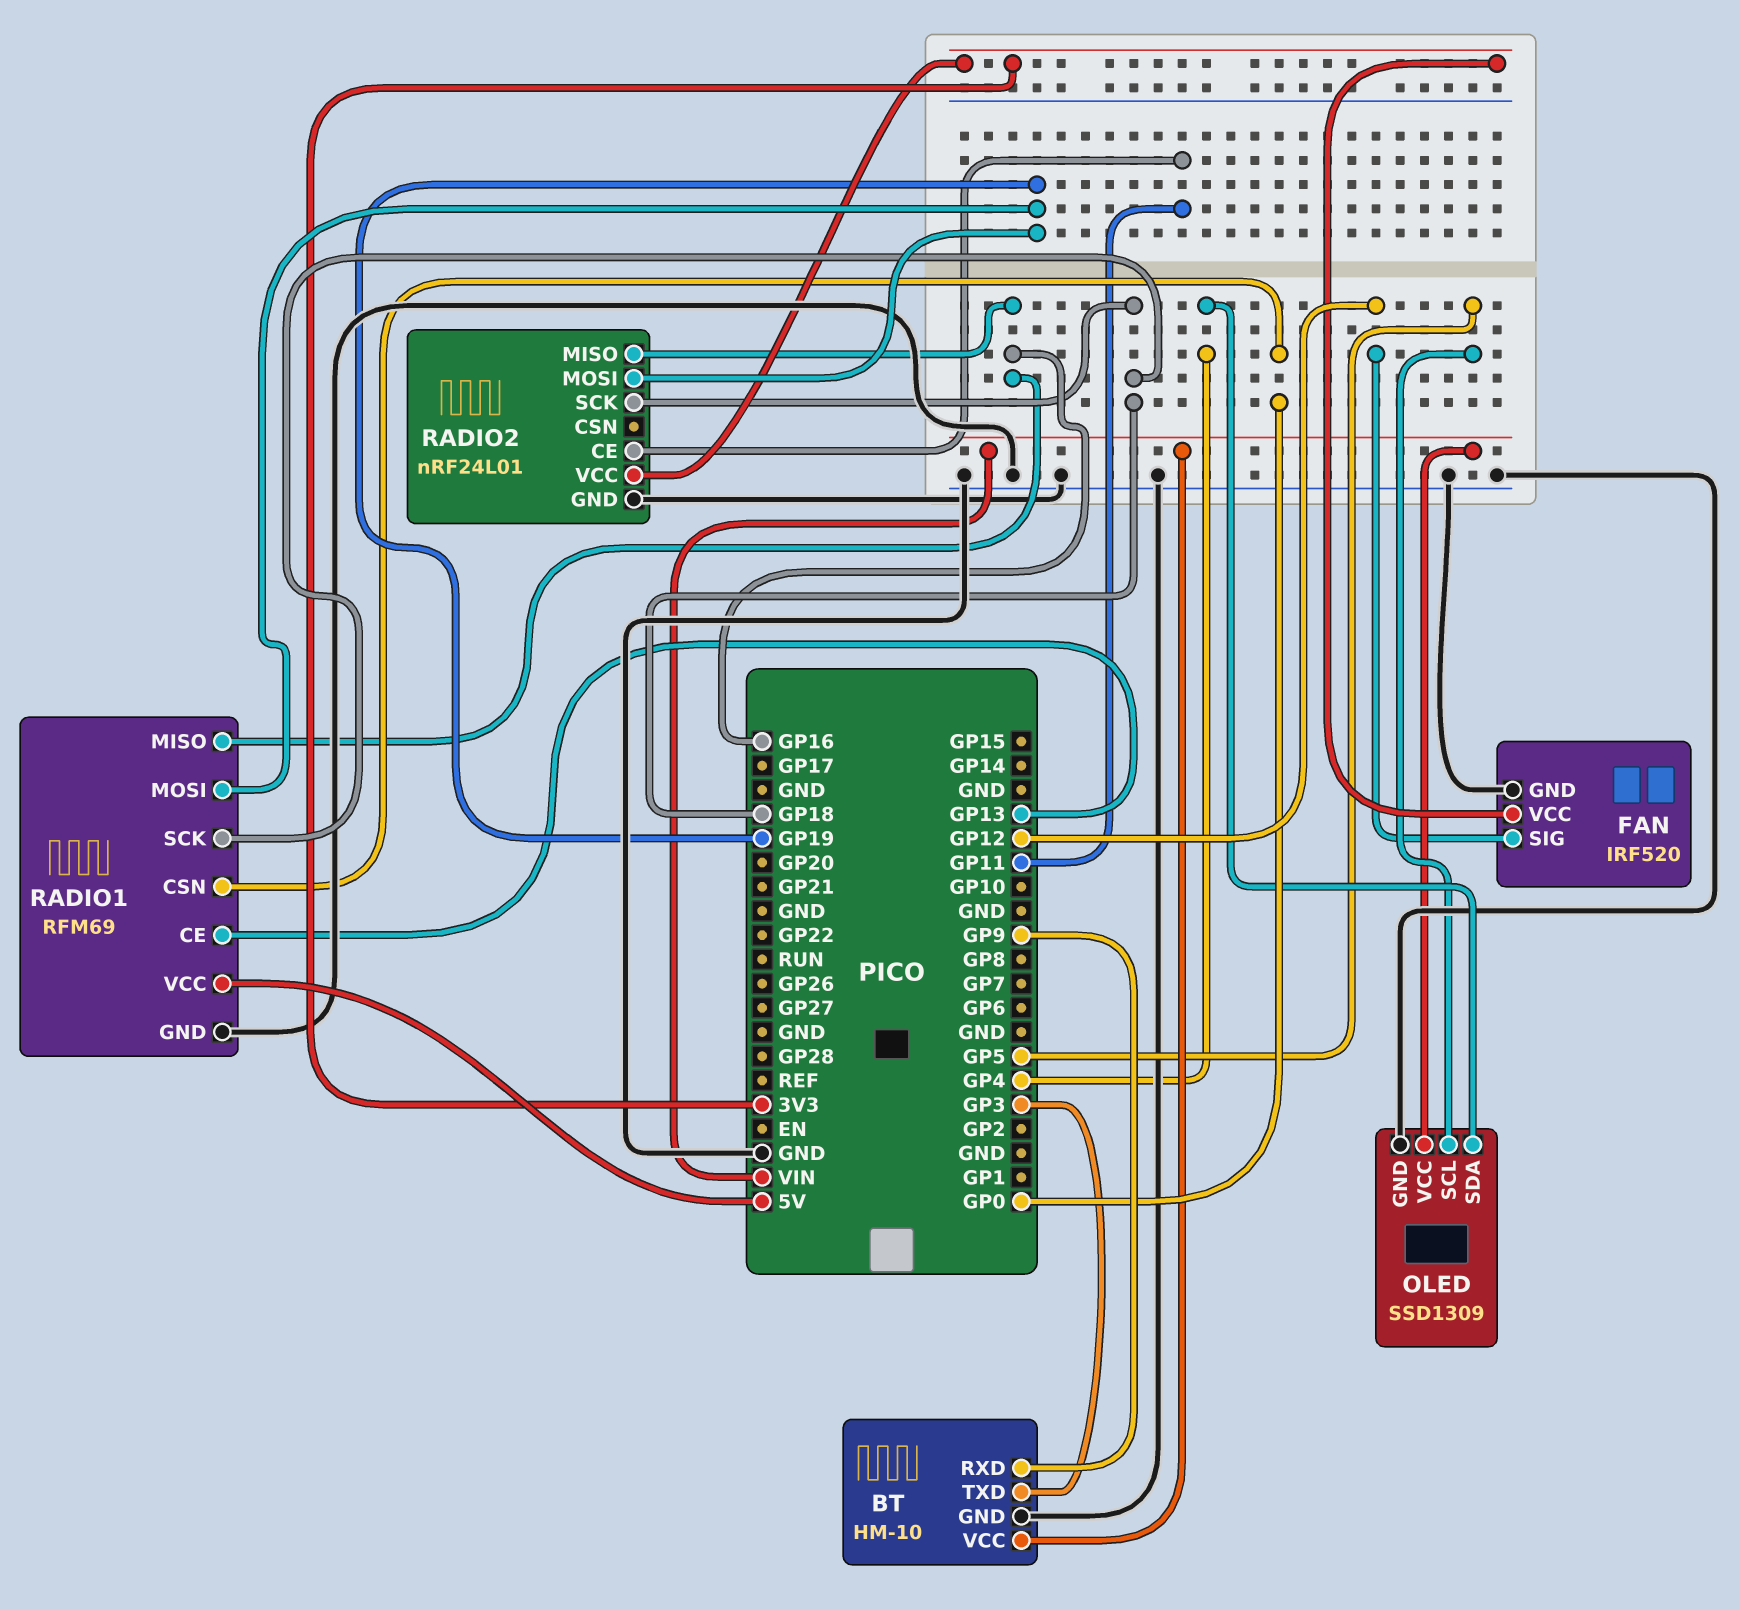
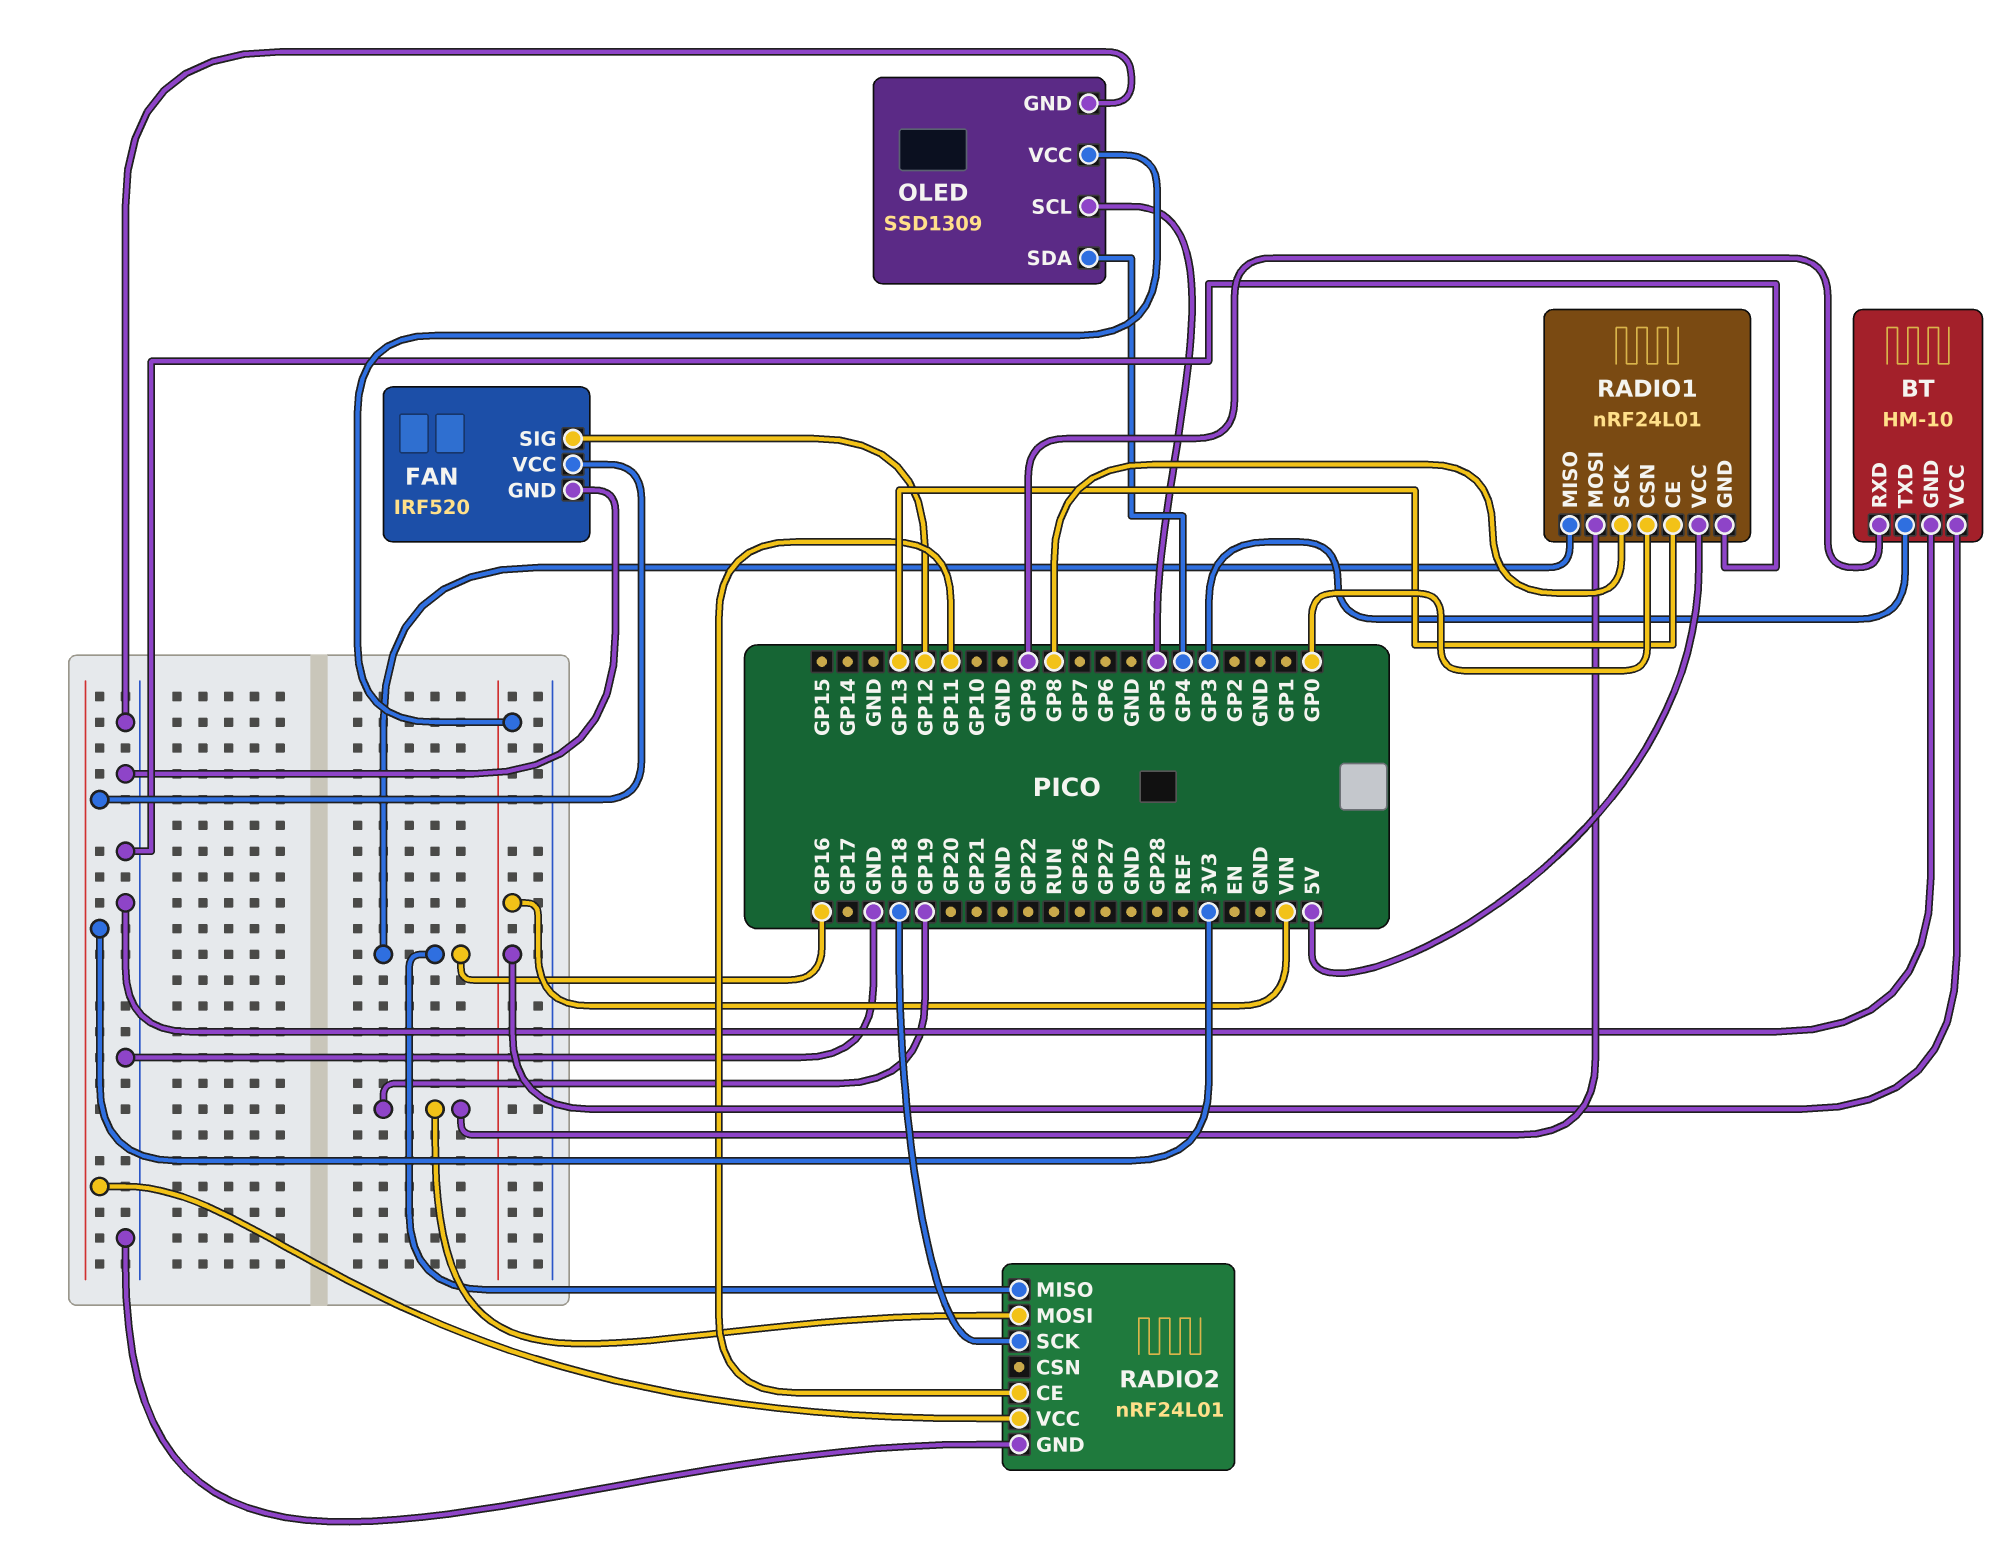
RADIO1: RFM69 -> nRF24L01
RADIO1 pin SCK: GP18 -> GP8

